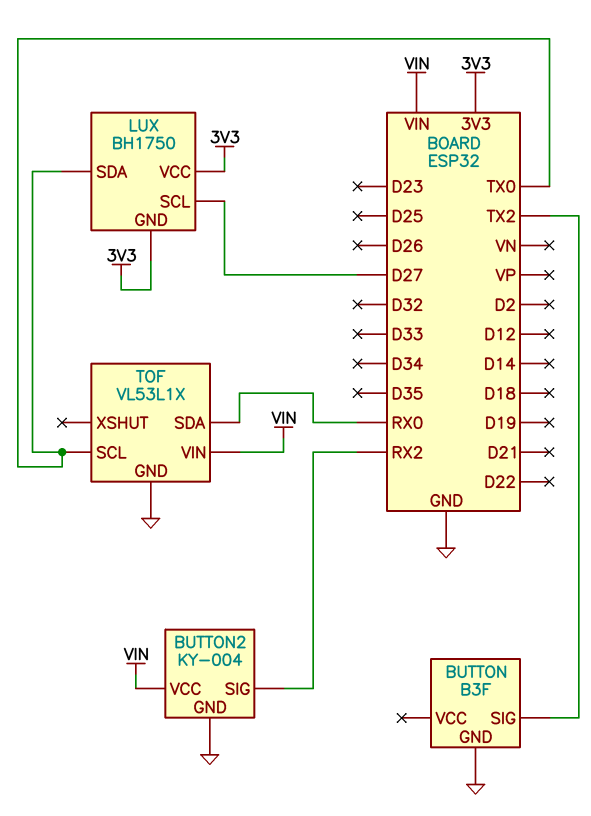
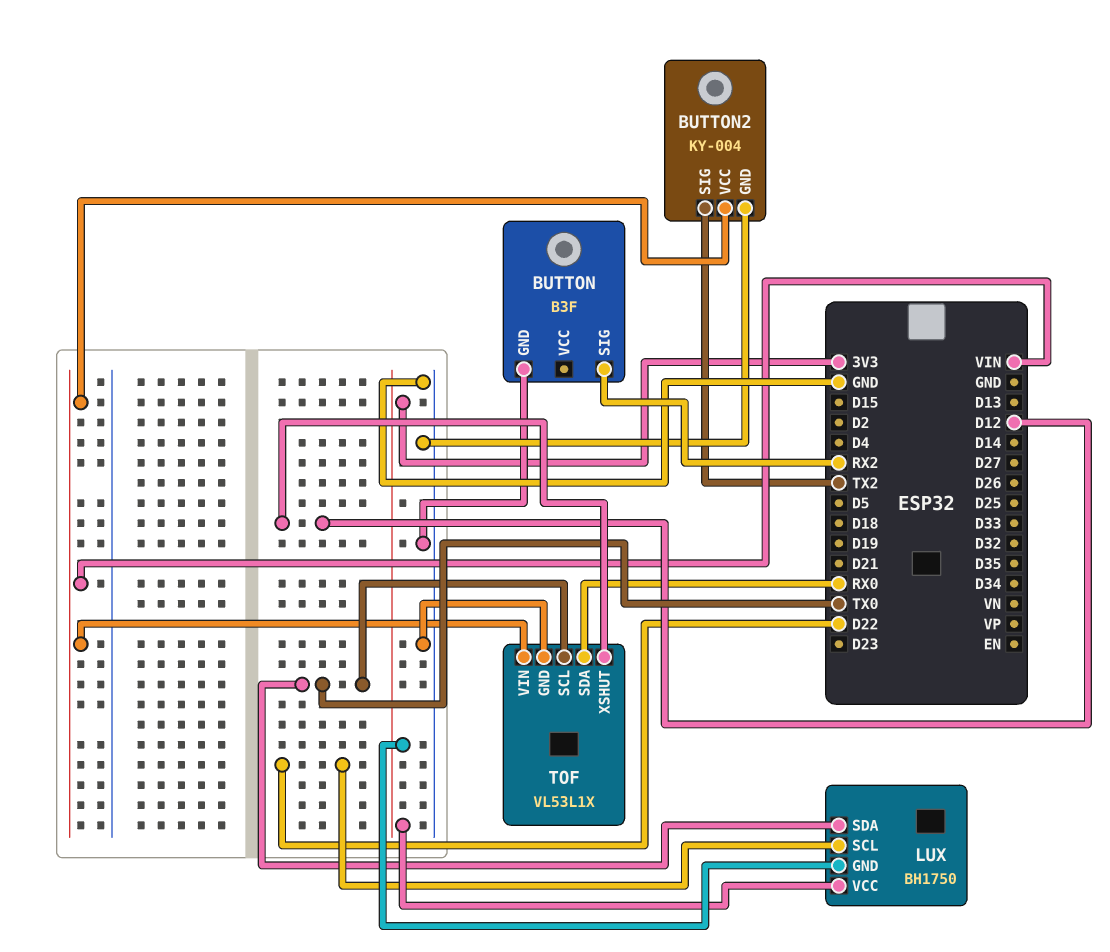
BUTTON pin SIG: TX2 -> RX2
BUTTON2 pin SIG: RX2 -> TX2
LUX pin SCL: D27 -> D22
TOF pin XSHUT: none -> D12

